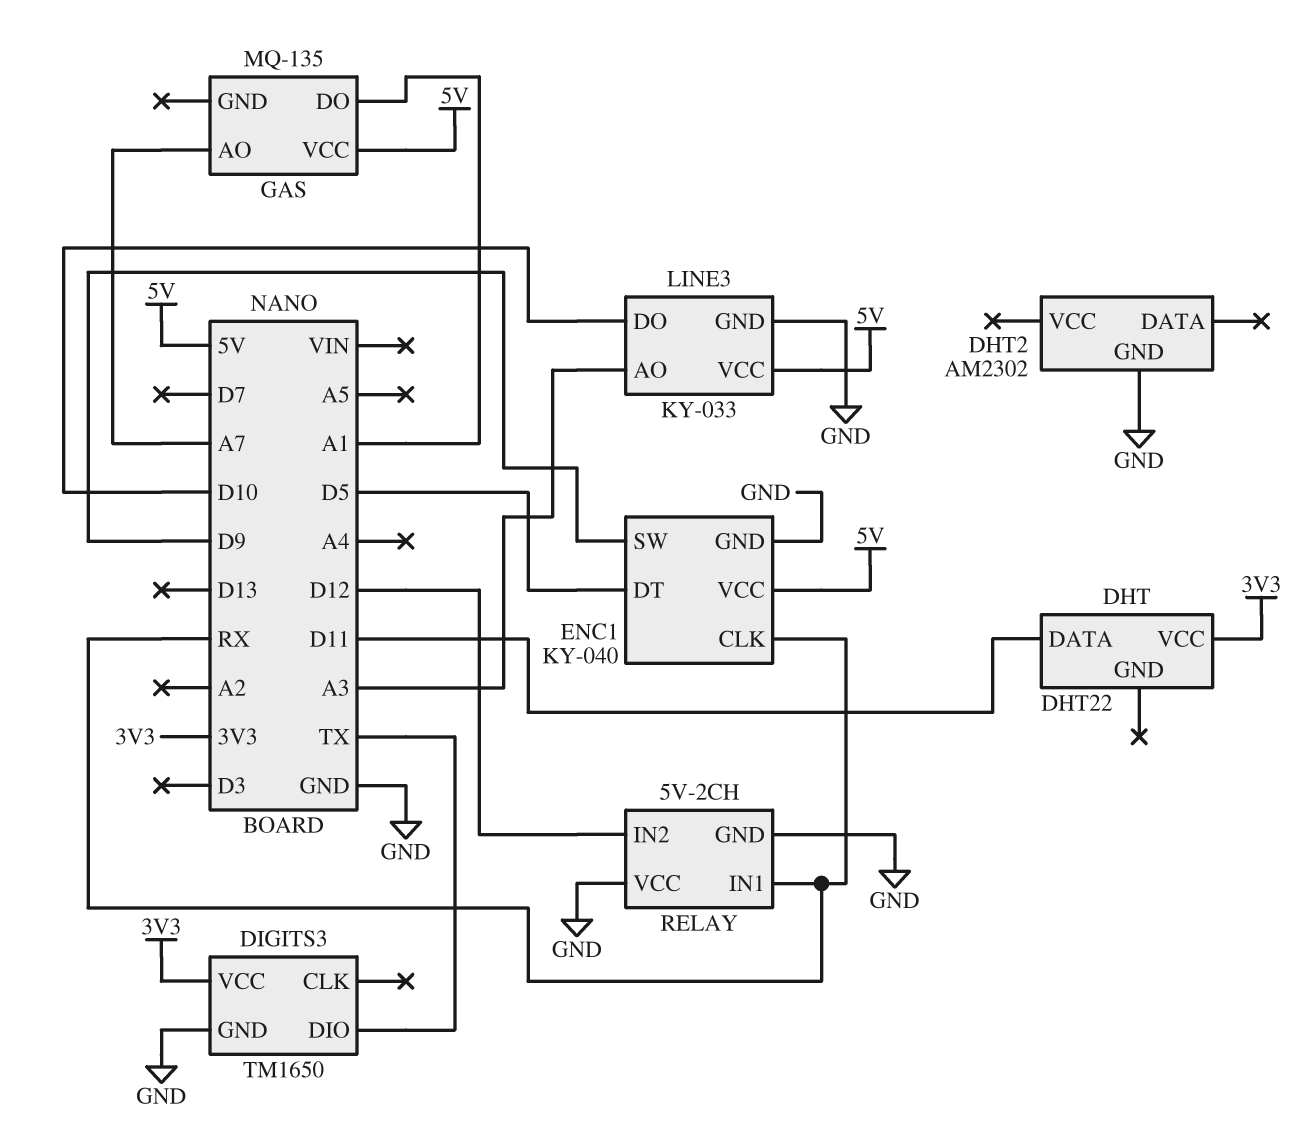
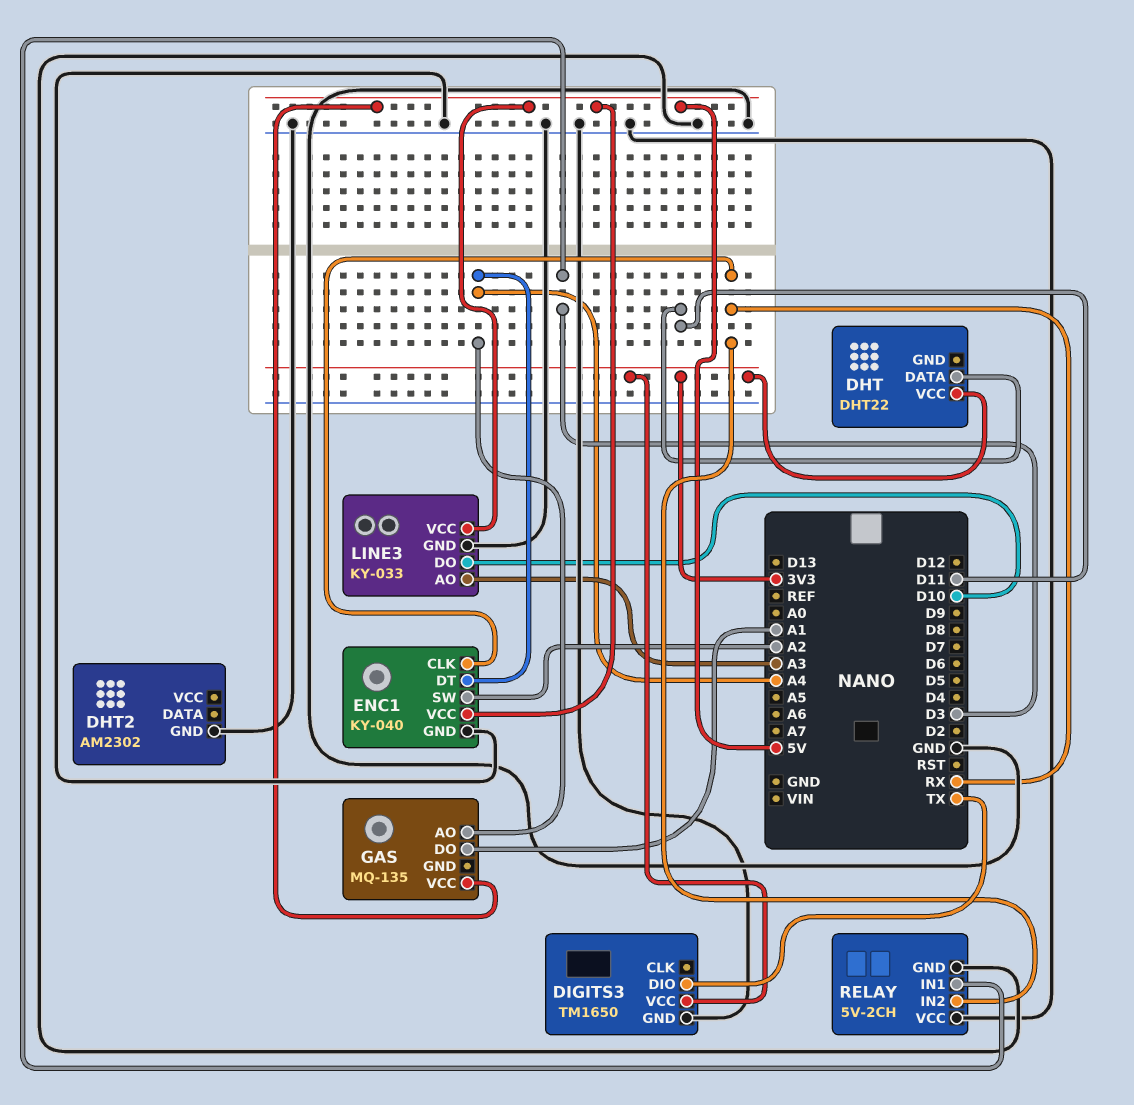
ENC1 pin DT: D5 -> A4
ENC1 pin SW: D9 -> A2
GAS pin AO: A7 -> A4
RELAY pin IN1: RX -> D3
RELAY pin IN2: D12 -> RX

